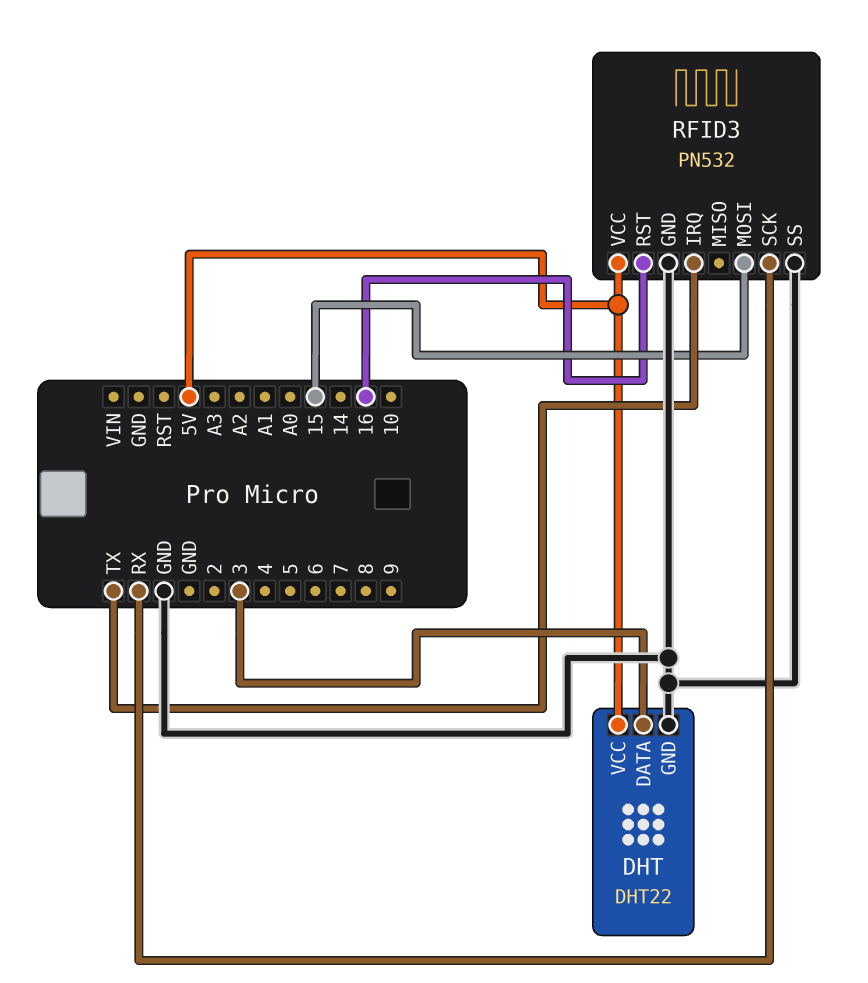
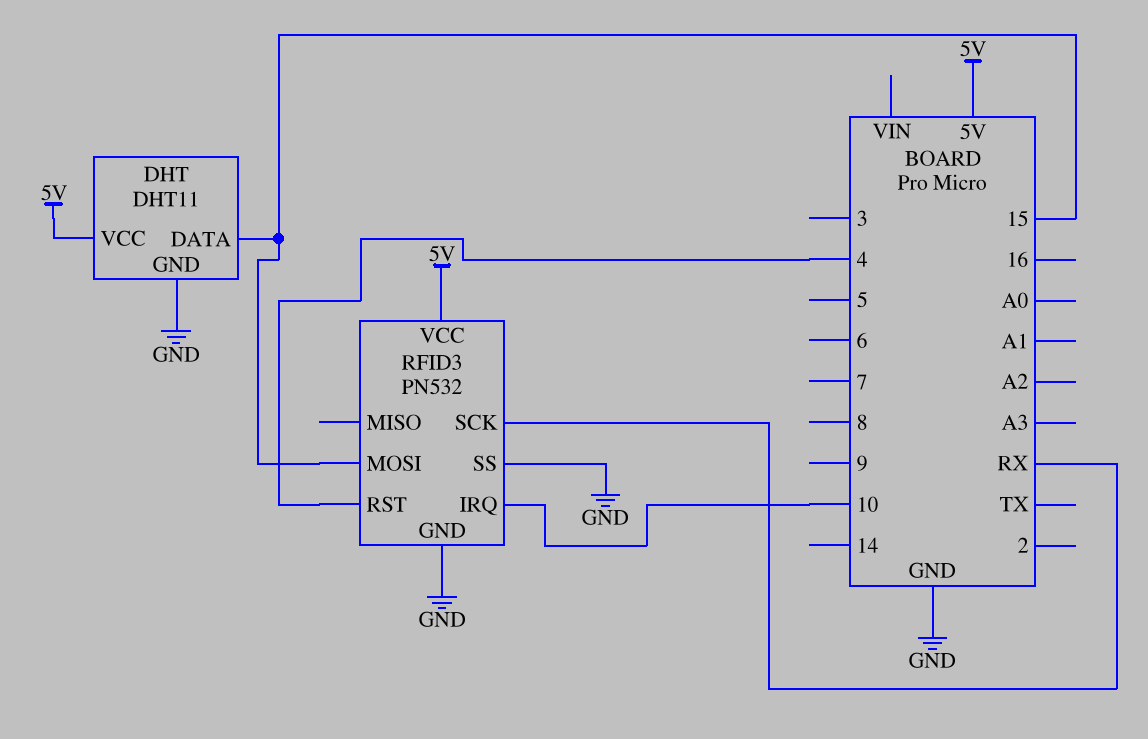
DHT: DHT22 -> DHT11
DHT pin DATA: 3 -> 15
RFID3 pin IRQ: TX -> 10
RFID3 pin RST: 16 -> 4

